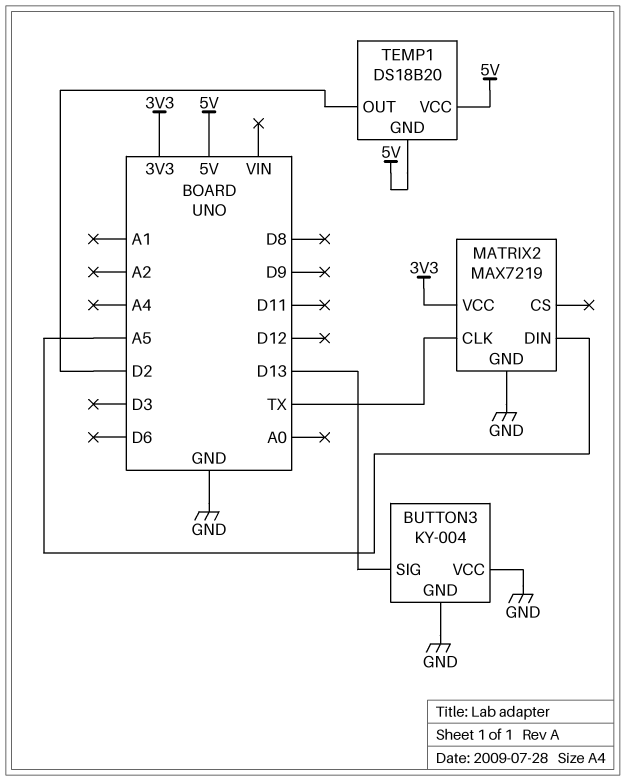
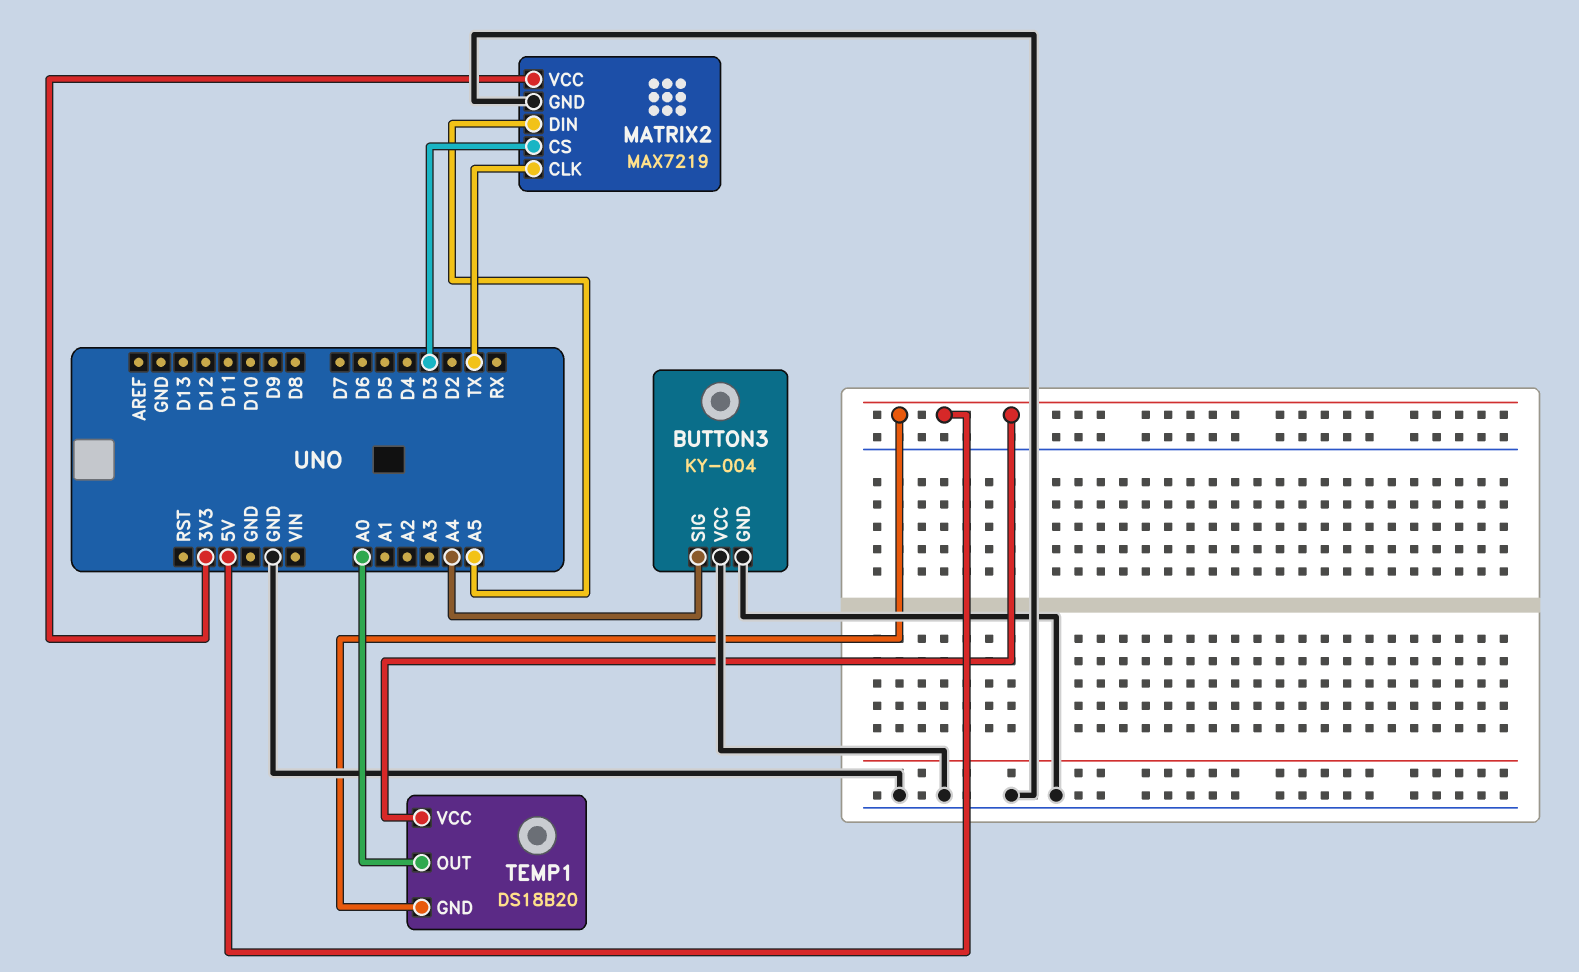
BUTTON3 pin SIG: D13 -> A4
MATRIX2 pin CS: none -> D3
TEMP1 pin OUT: D2 -> A0

